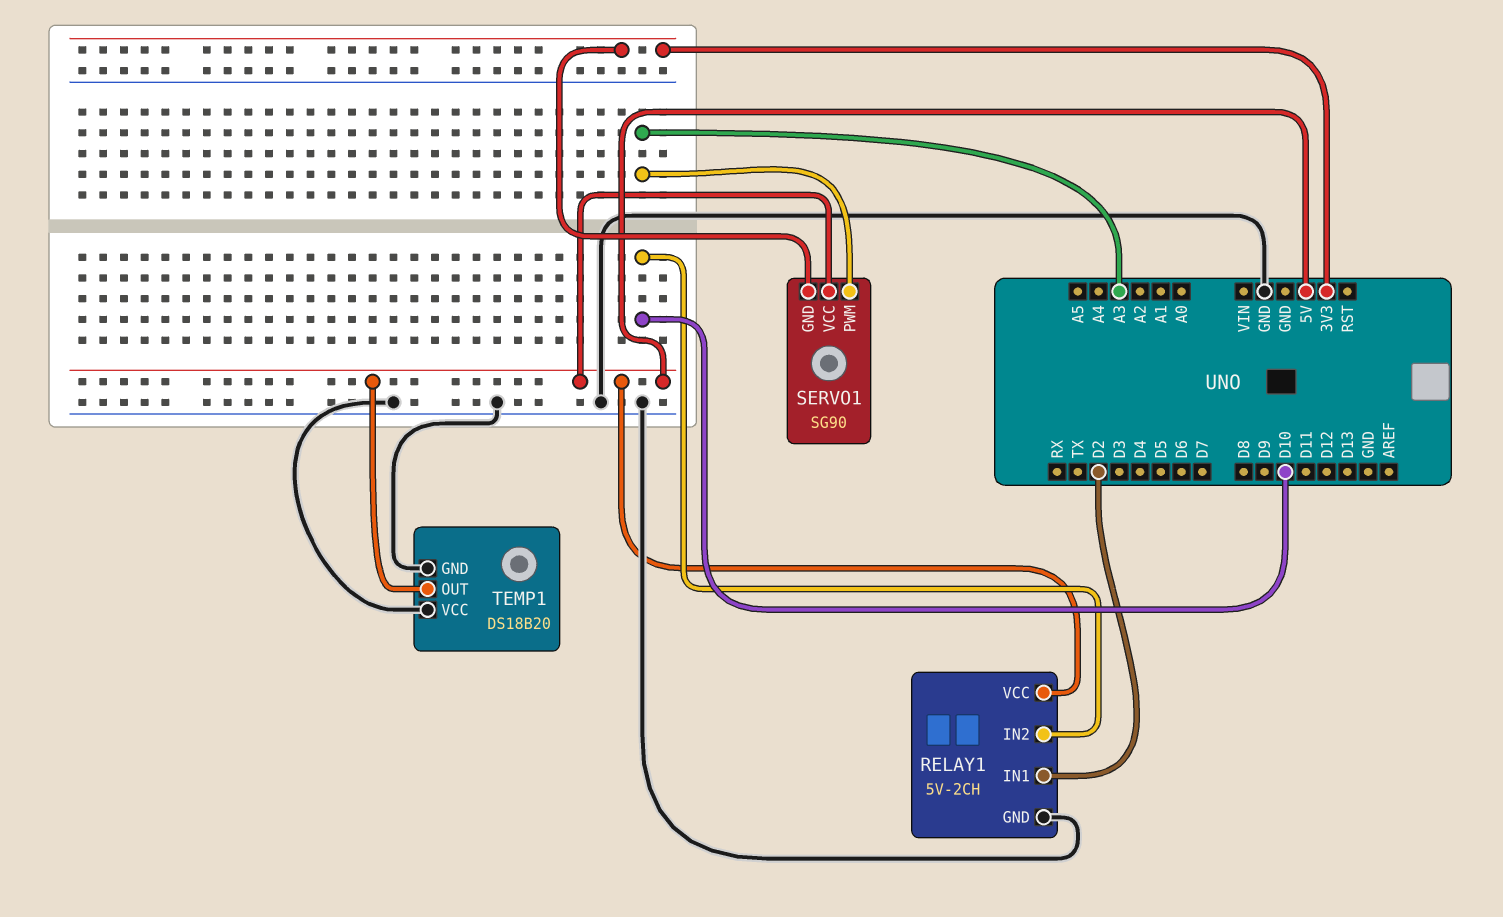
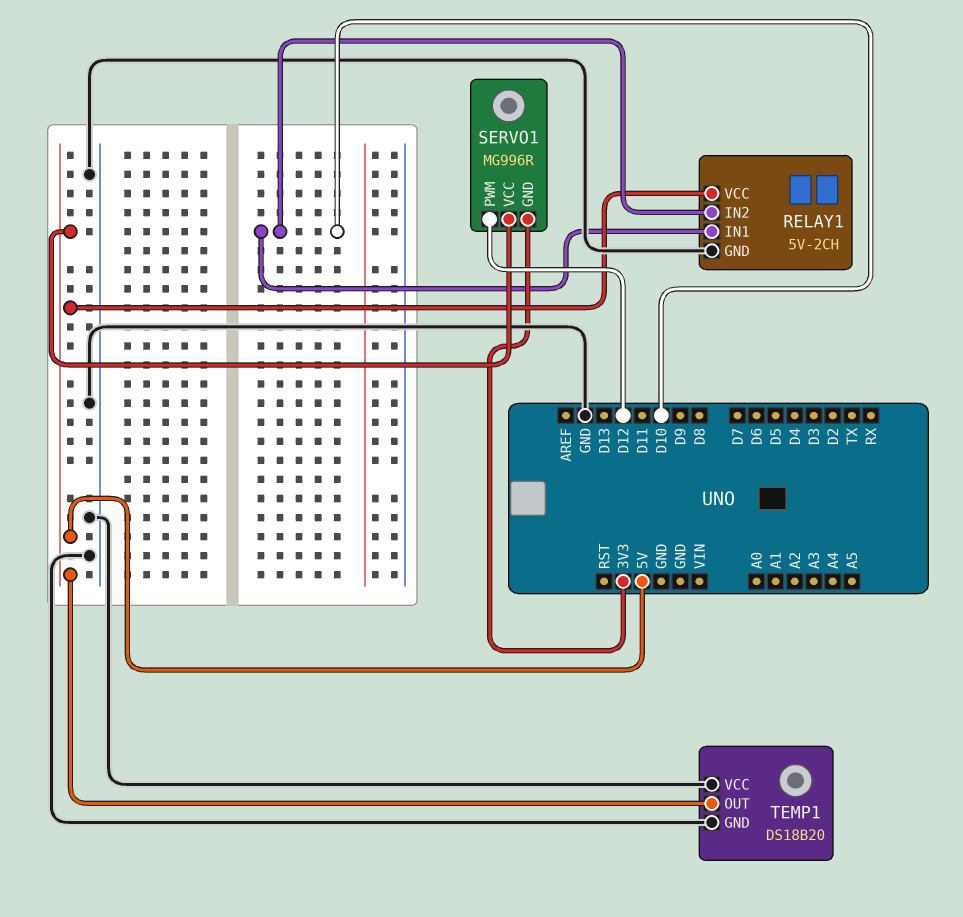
RELAY1 pin IN1: D2 -> D10
SERVO1: SG90 -> MG996R
SERVO1 pin PWM: A3 -> D12

